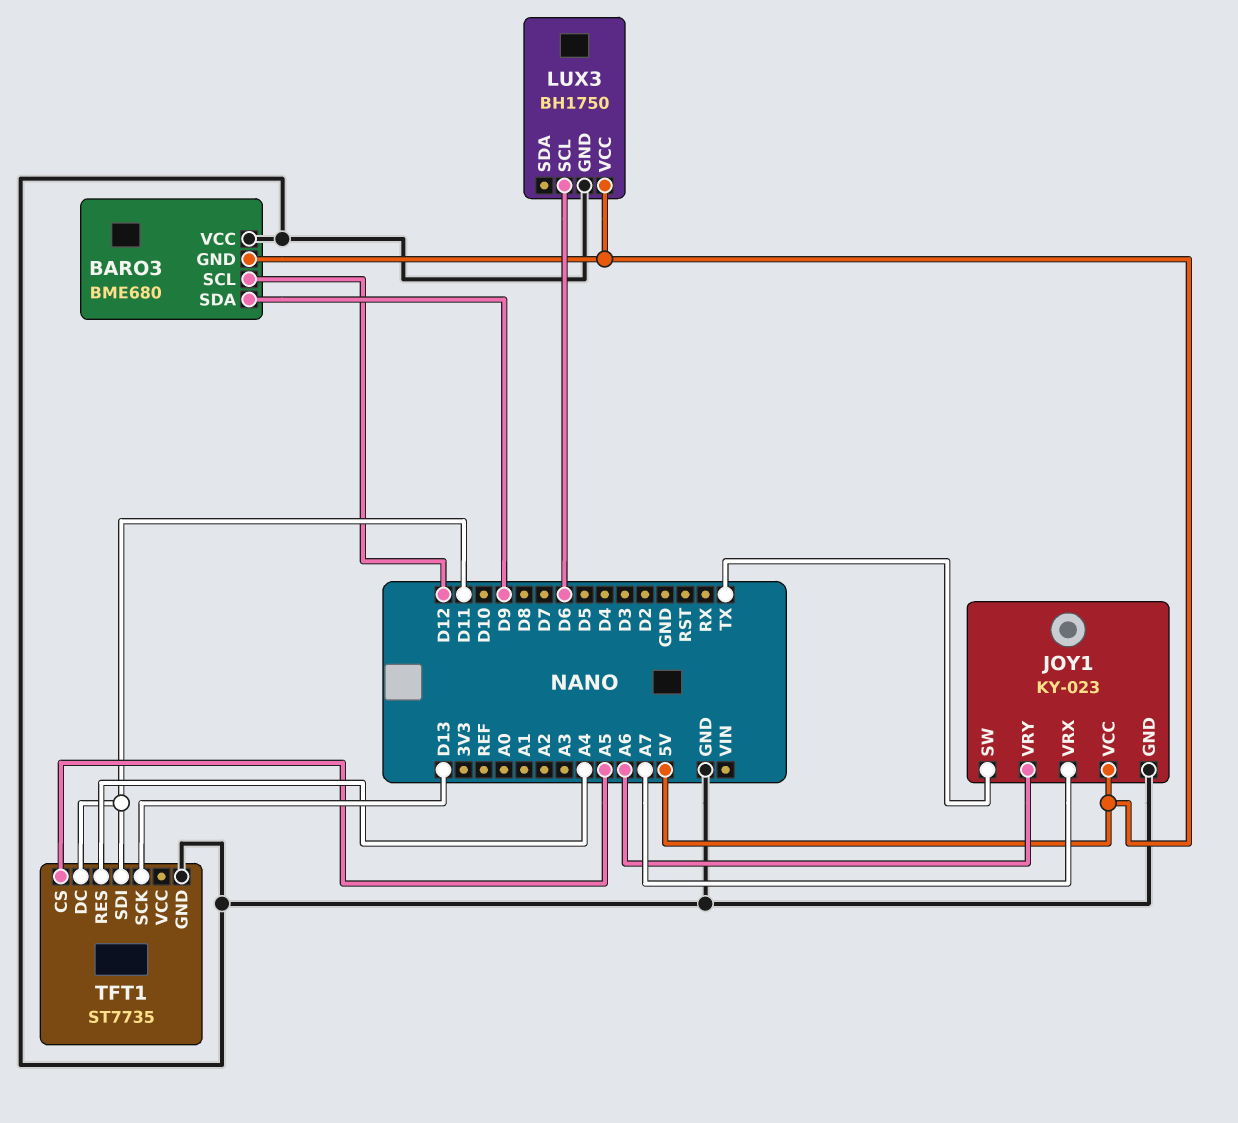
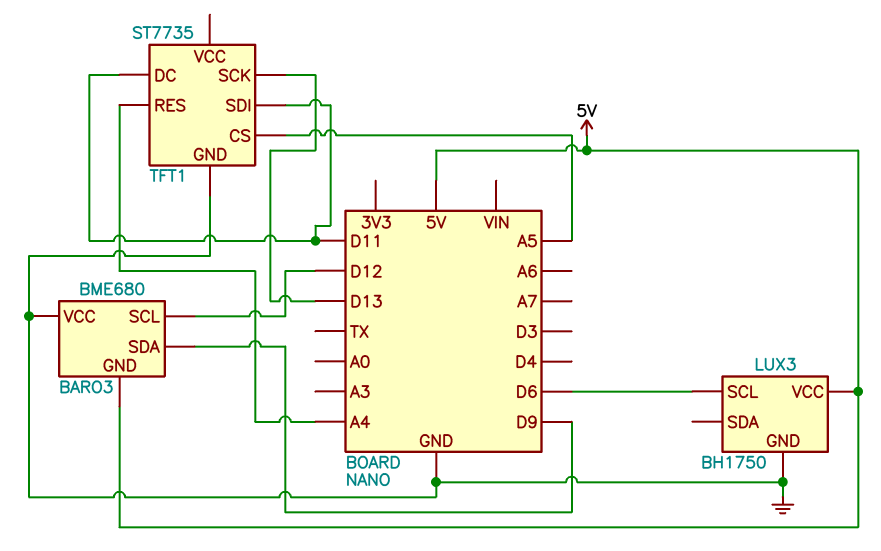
JOY1: KY-023 -> none
JOY1 pin GND: GND -> none
JOY1 pin SW: TX -> none
JOY1 pin VCC: 5V -> none
JOY1 pin VRX: A7 -> none
JOY1 pin VRY: A6 -> none

